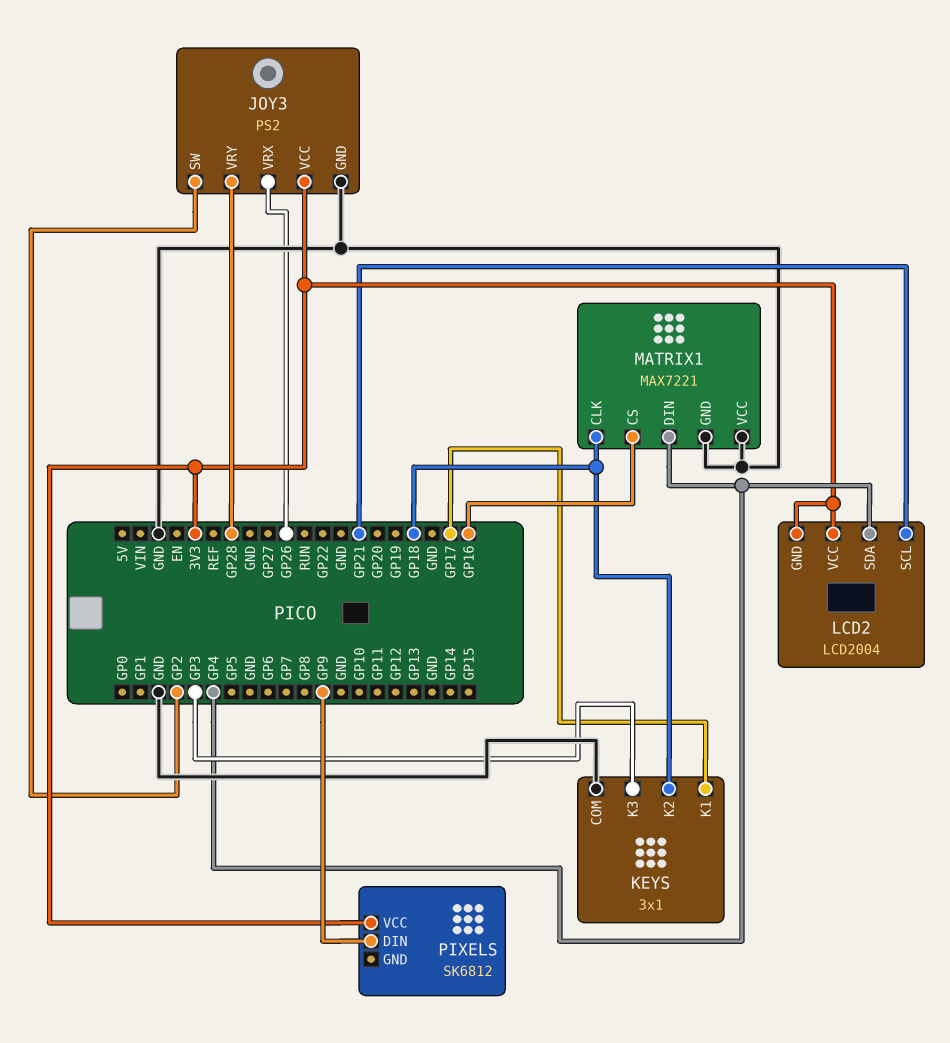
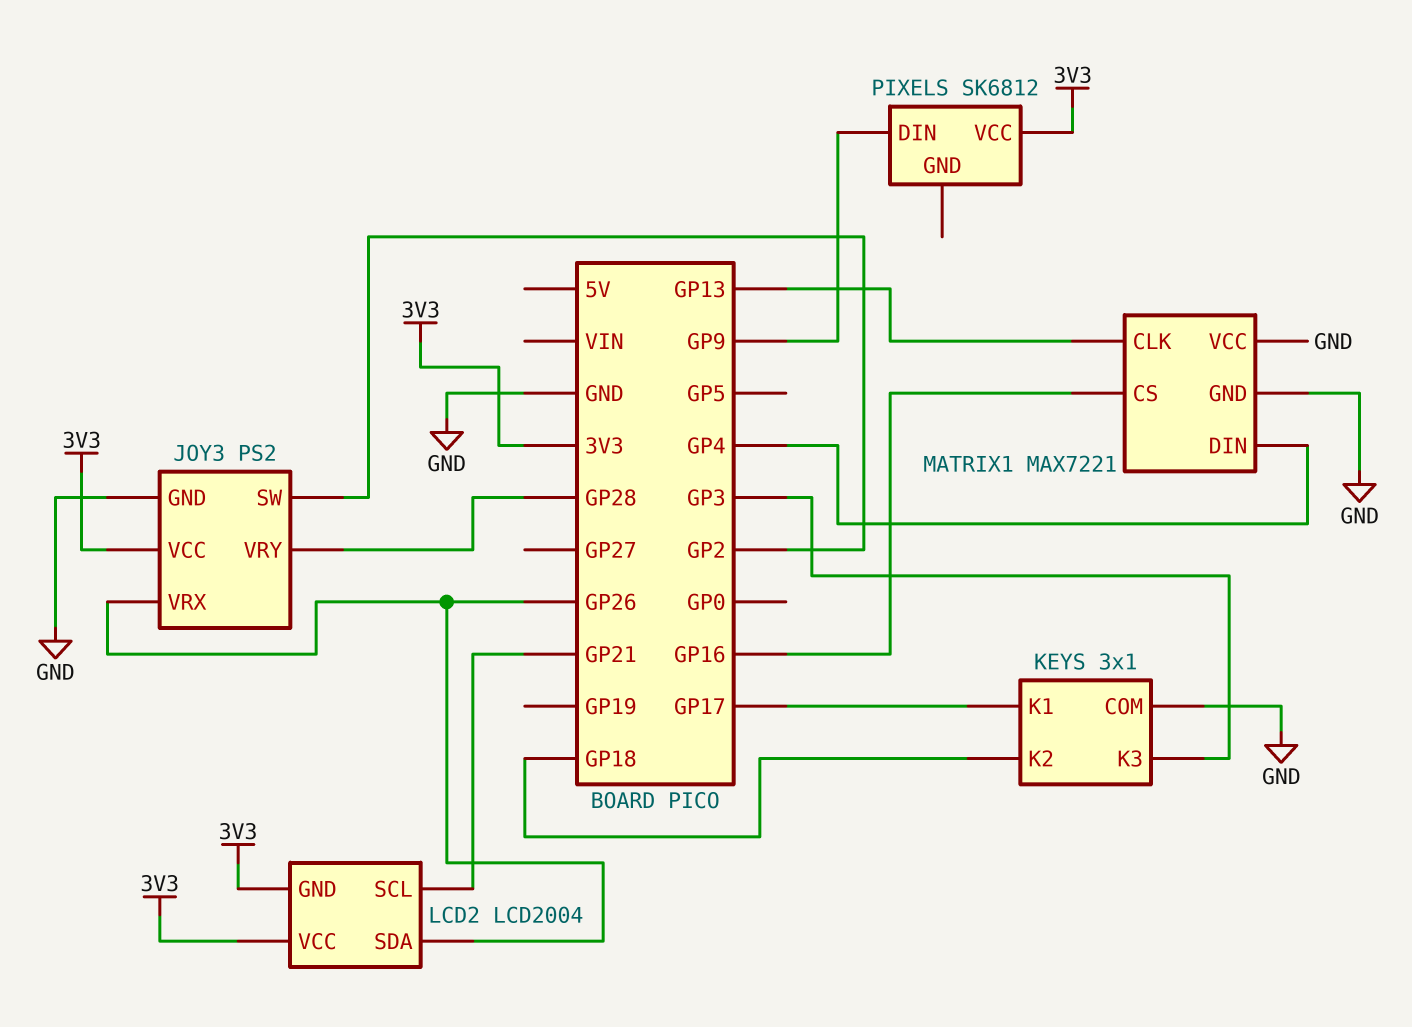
LCD2 pin SDA: GP4 -> GP26
MATRIX1 pin CLK: GP18 -> GP13

